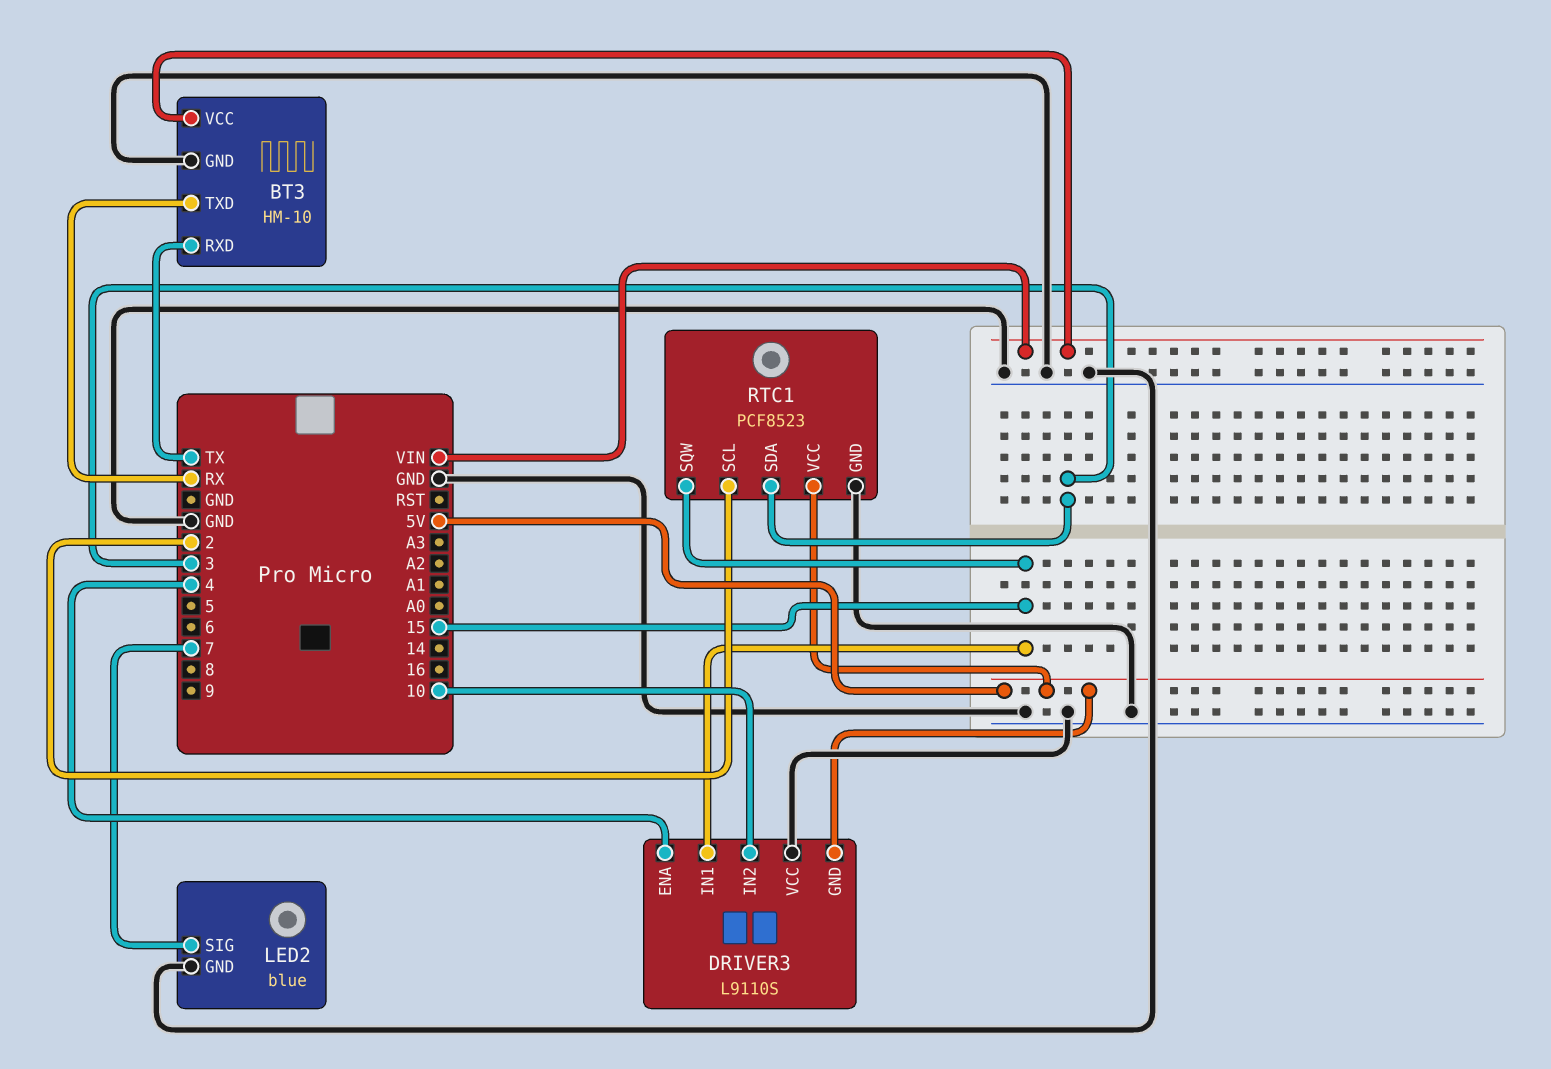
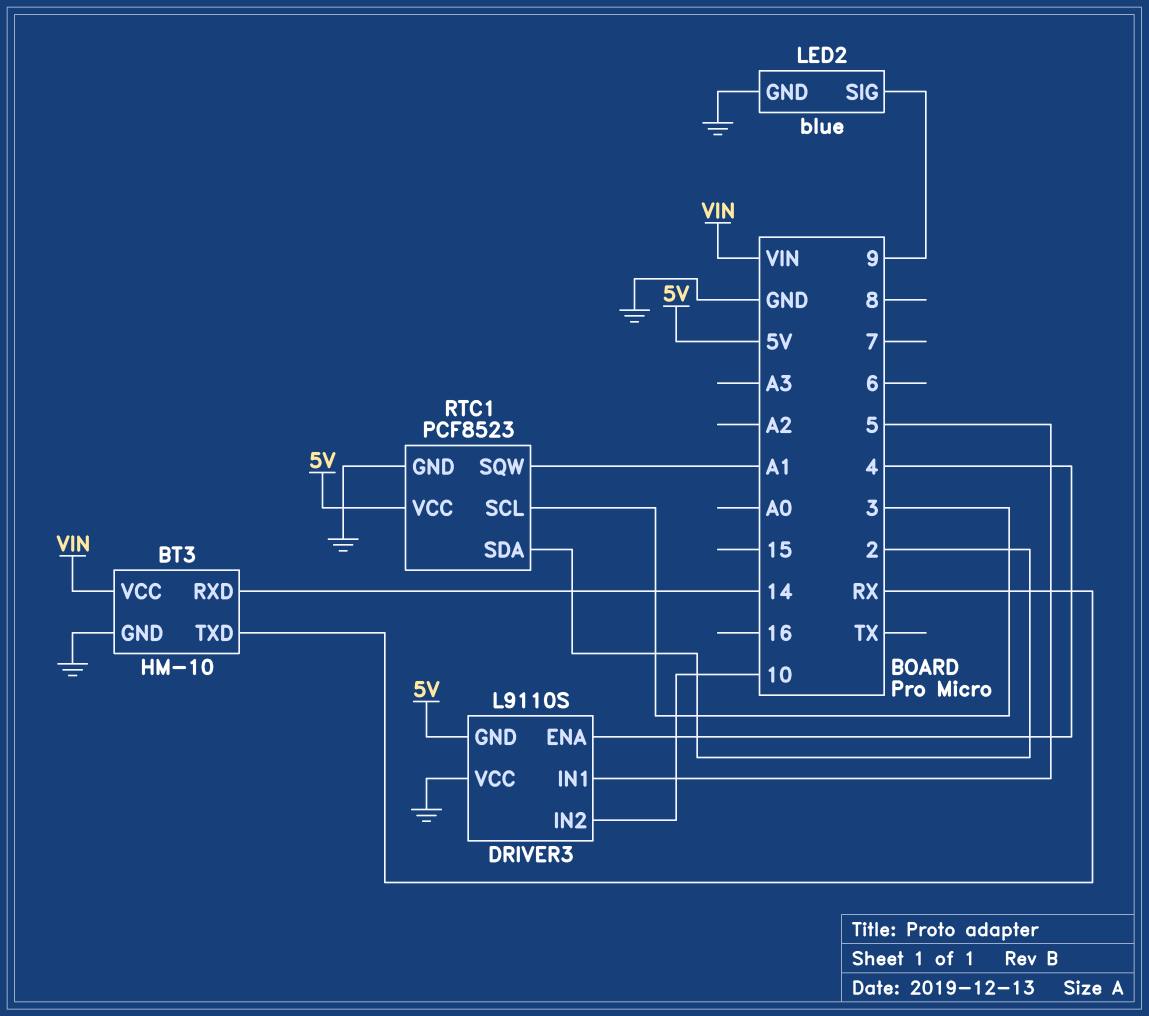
BT3 pin RXD: TX -> 14
DRIVER3 pin IN1: 15 -> 5
LED2 pin SIG: 7 -> 9
RTC1 pin SCL: 2 -> 3
RTC1 pin SDA: 3 -> 2
RTC1 pin SQW: 15 -> A1

